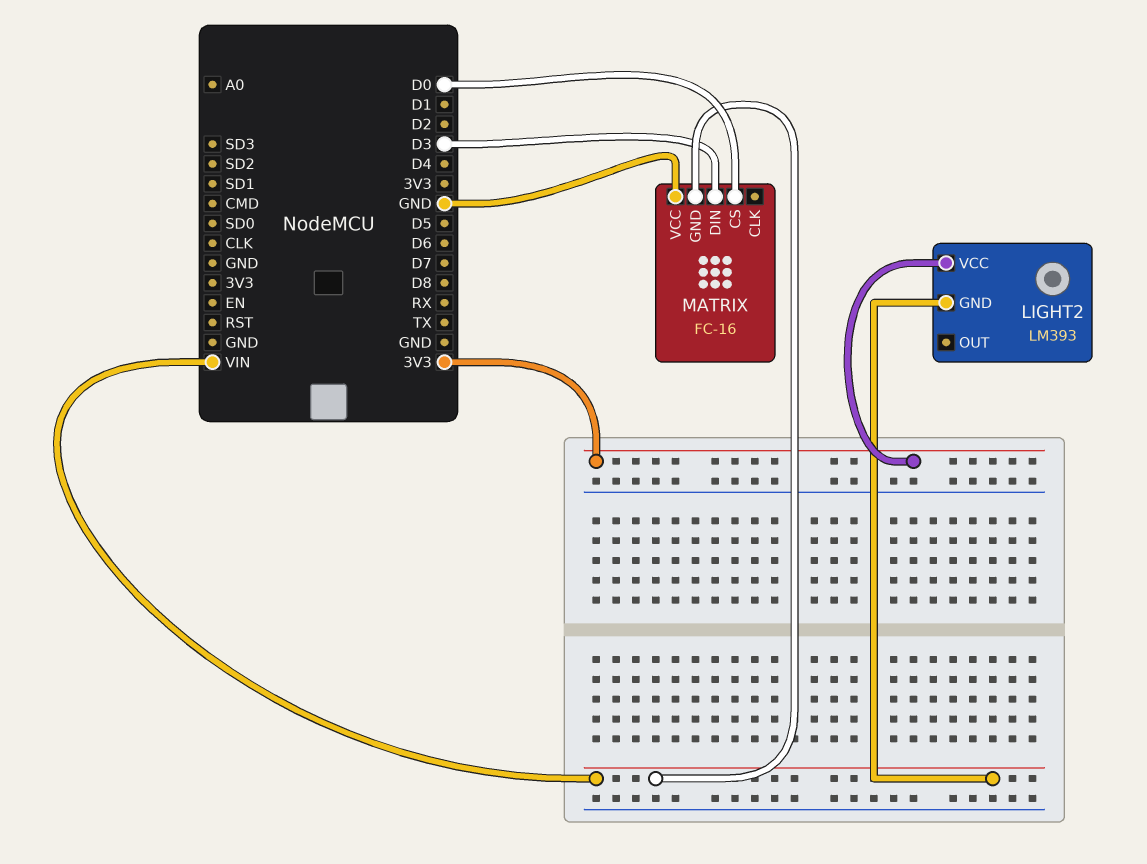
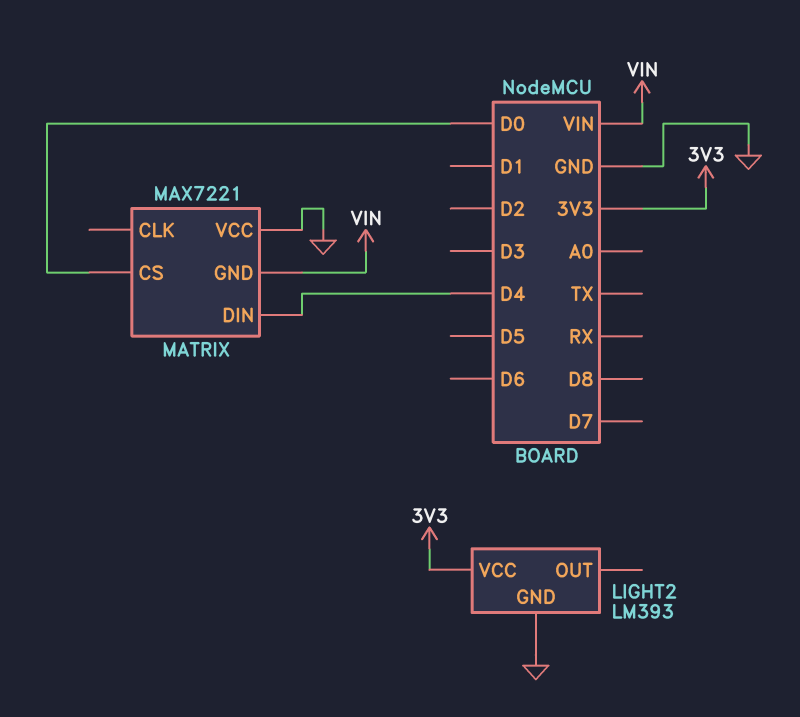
LIGHT2 pin GND: VIN -> GND
MATRIX: FC-16 -> MAX7221
MATRIX pin DIN: D3 -> D4

